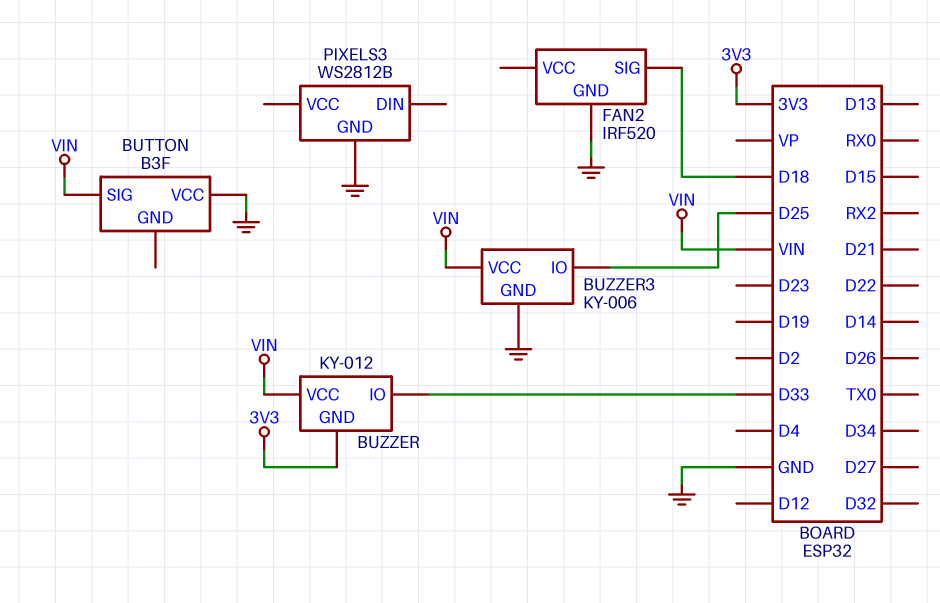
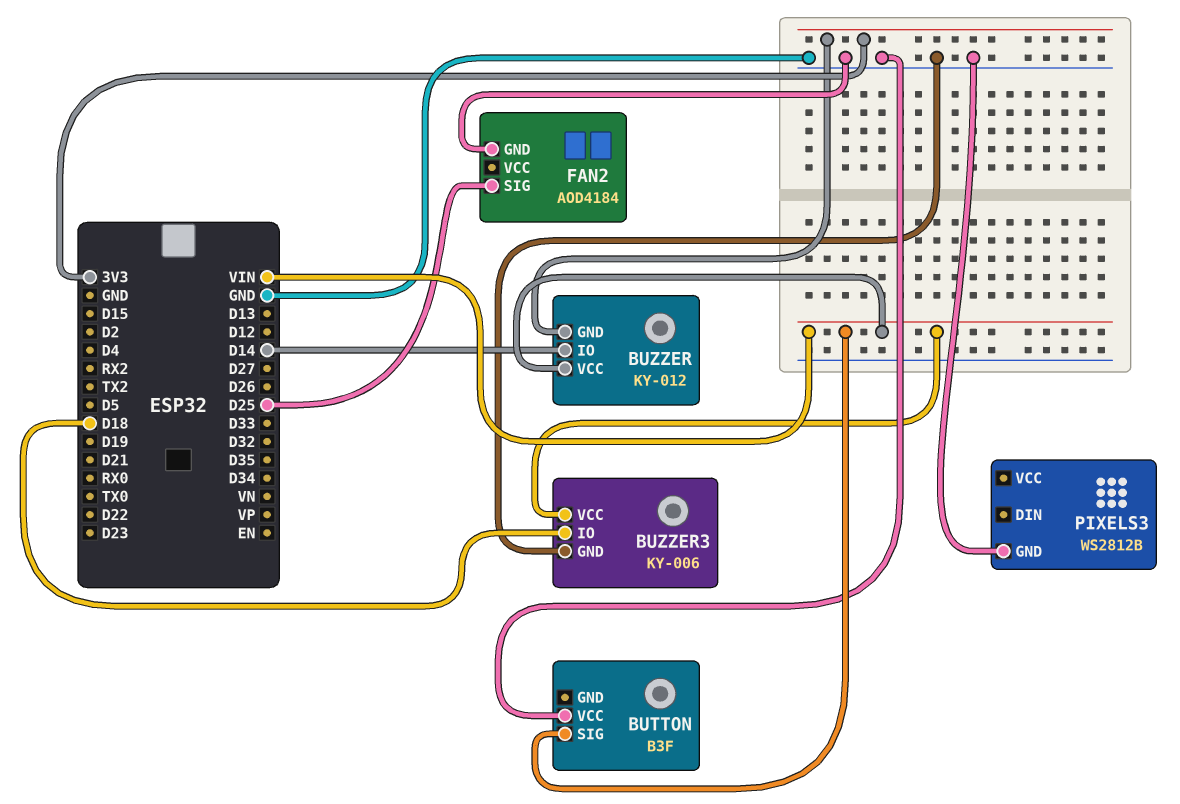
BUZZER pin IO: D33 -> D14
BUZZER3 pin IO: D25 -> D18
FAN2: IRF520 -> AOD4184
FAN2 pin SIG: D18 -> D25

